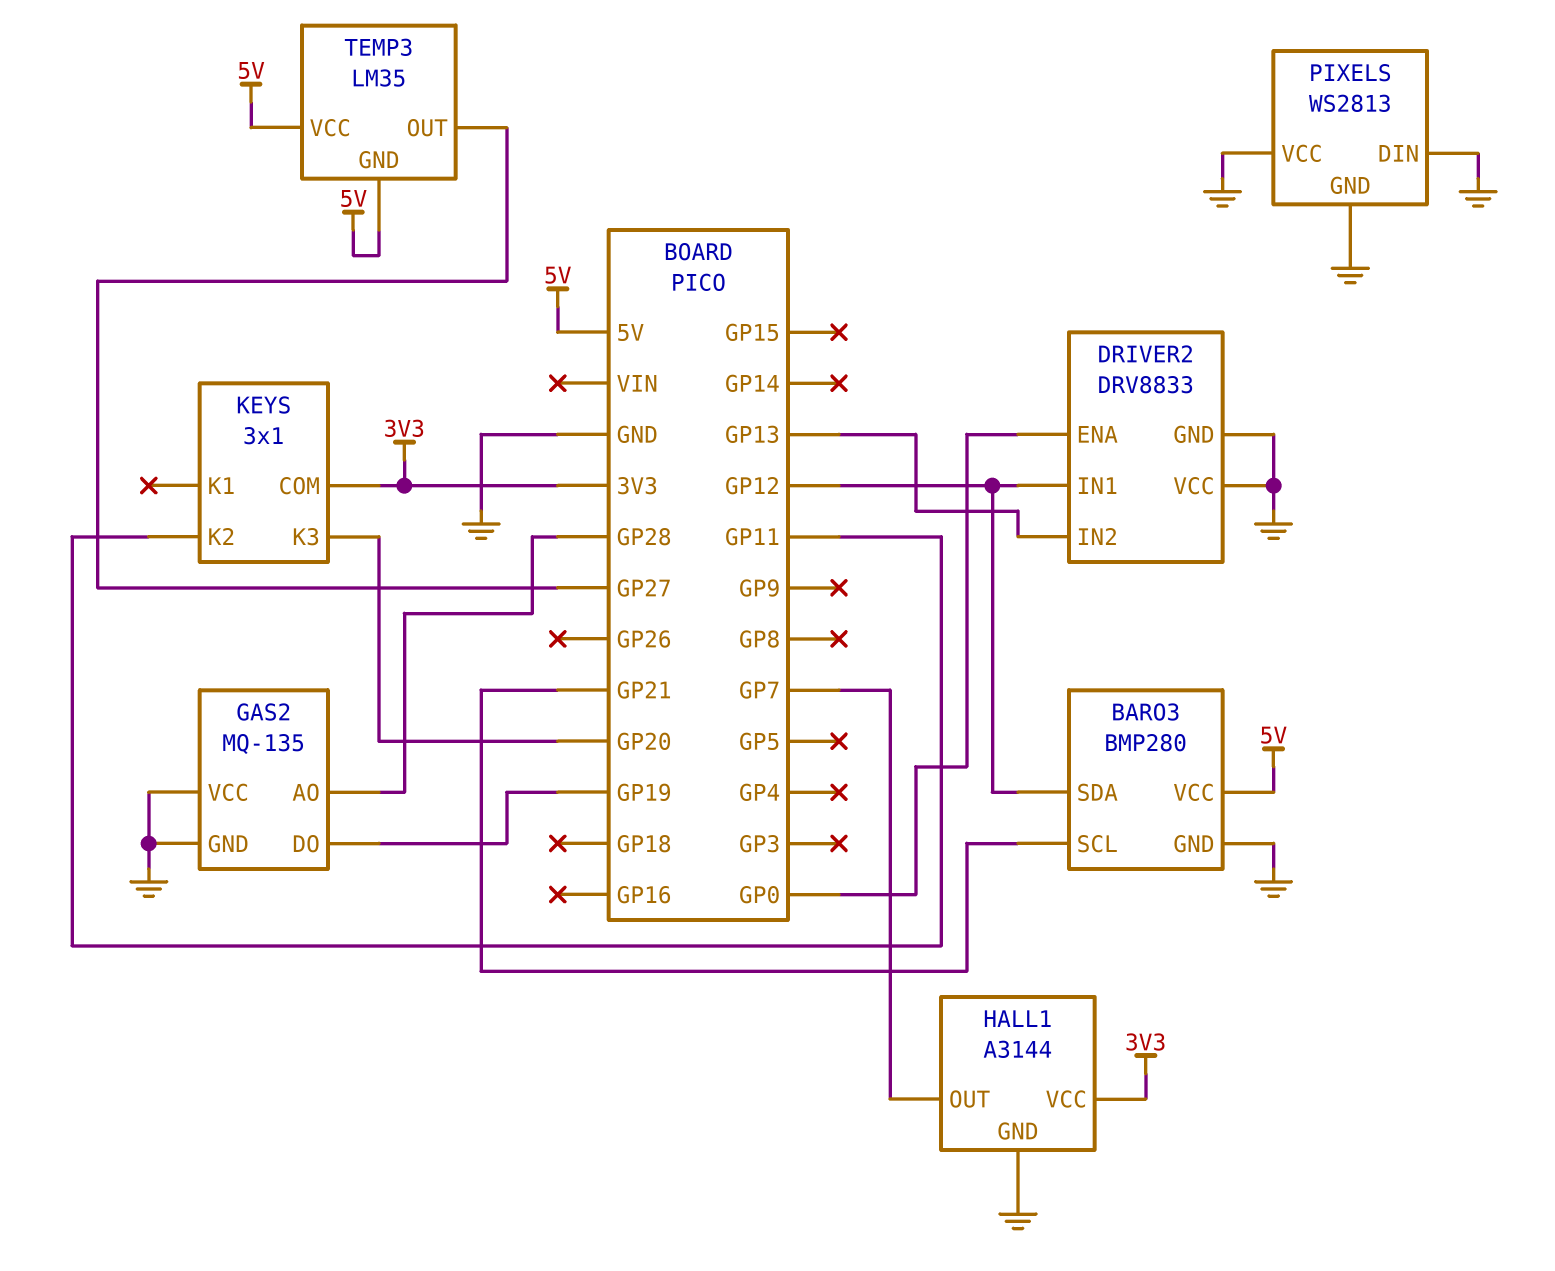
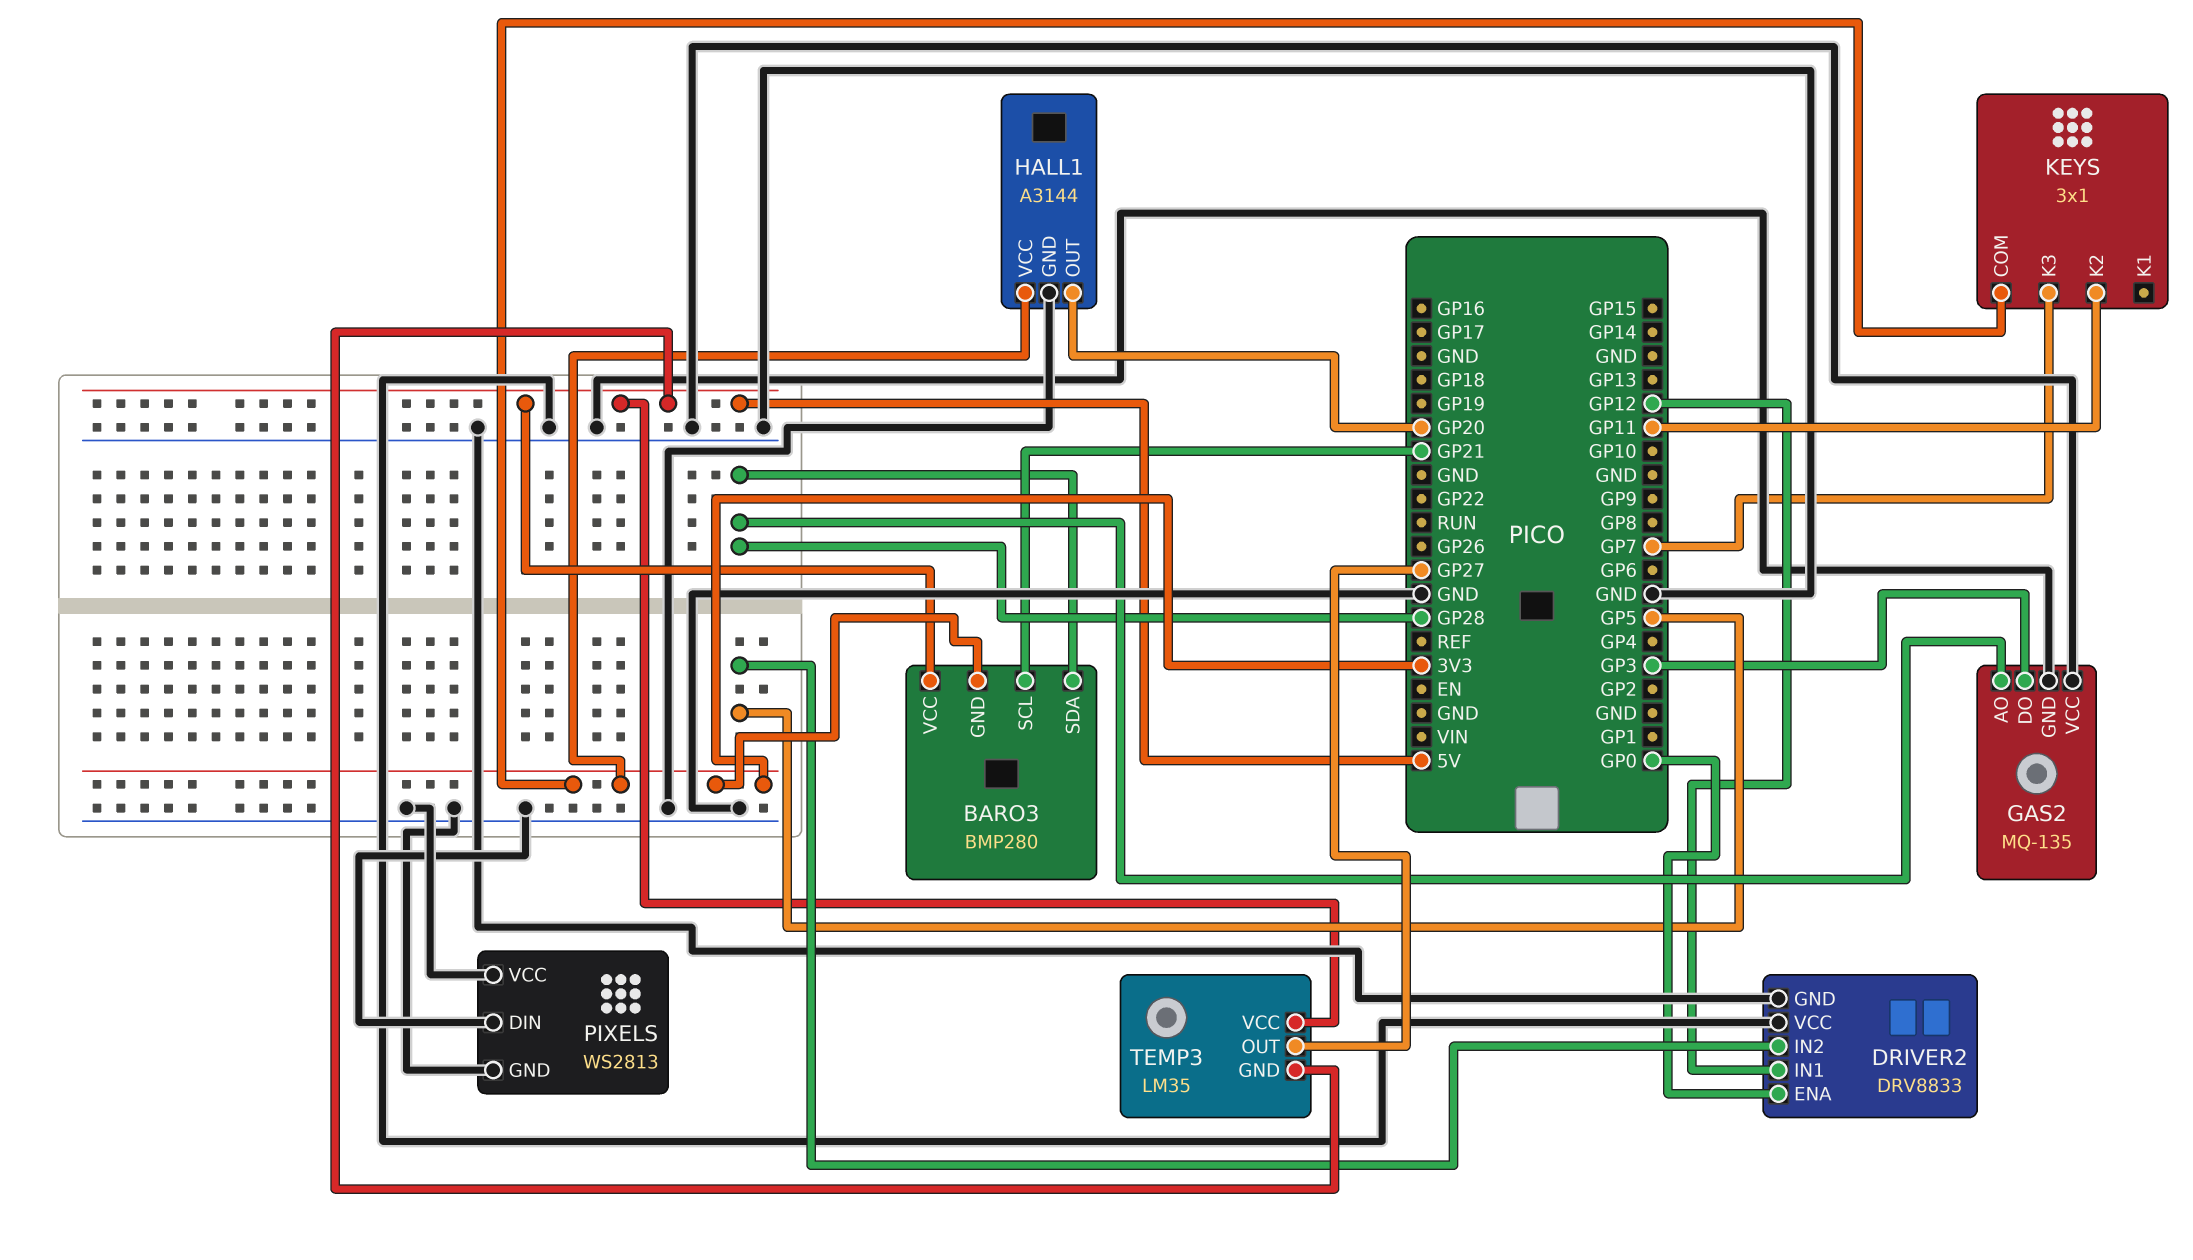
BARO3 pin GND: GND -> 3V3
BARO3 pin SDA: GP12 -> GP28
DRIVER2 pin IN2: GP13 -> GP5
GAS2 pin DO: GP19 -> GP3
HALL1 pin OUT: GP7 -> GP20
KEYS pin K3: GP20 -> GP7

